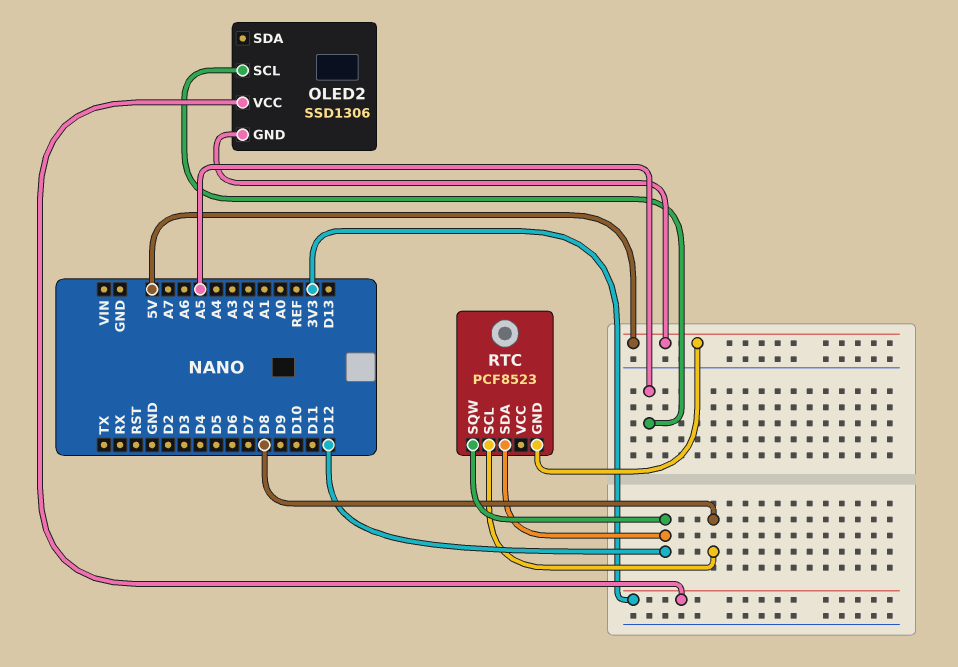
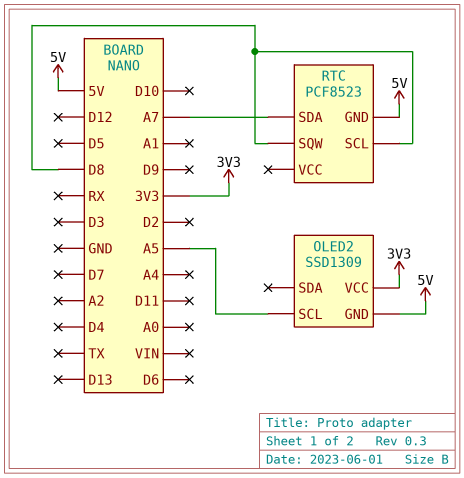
OLED2: SSD1306 -> SSD1309
RTC pin SDA: D12 -> A7
RTC pin SQW: D12 -> D8

